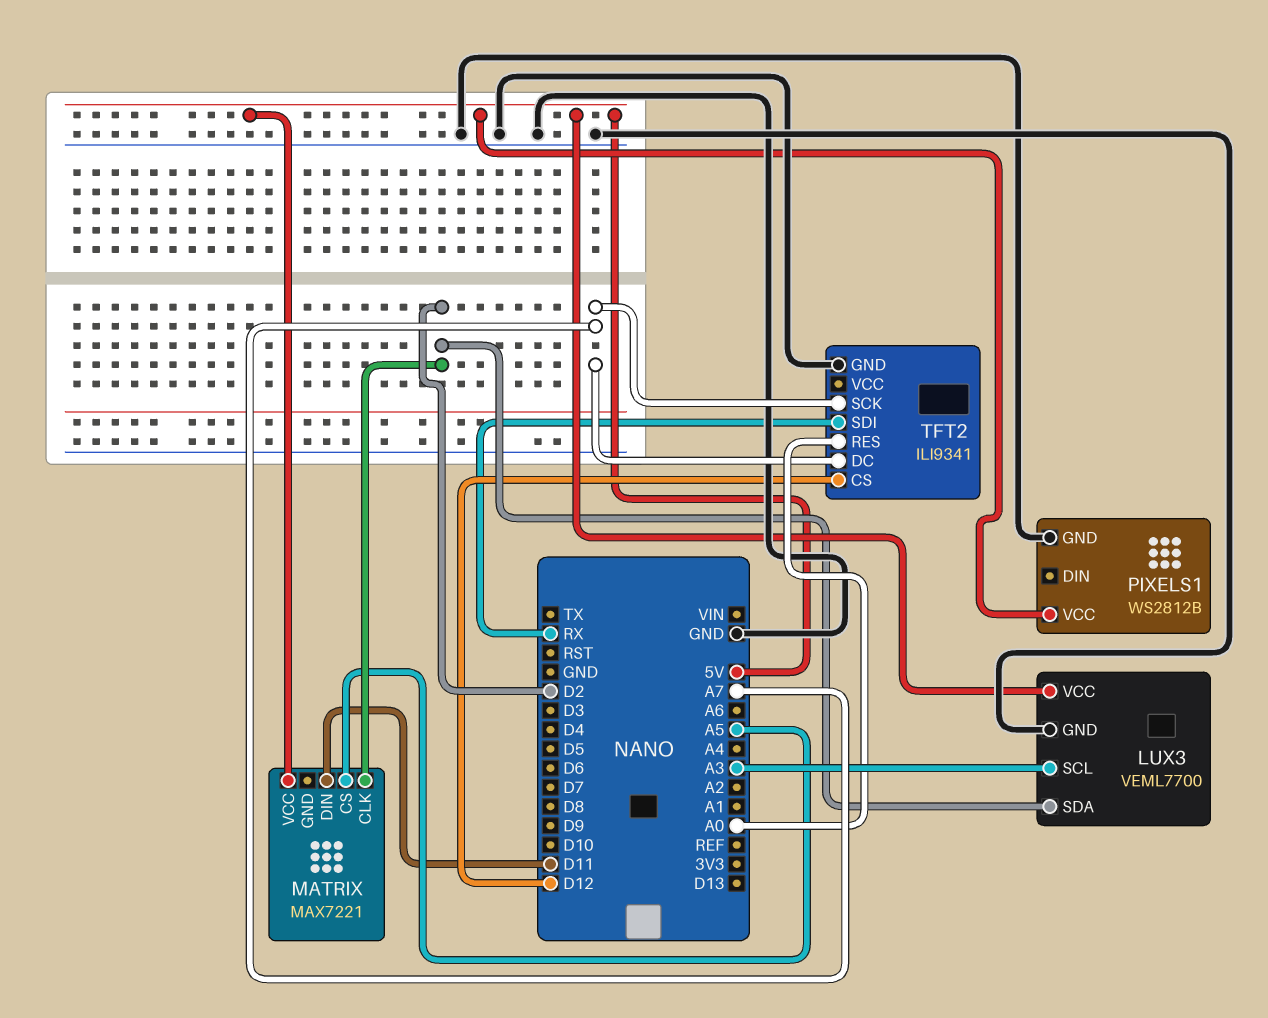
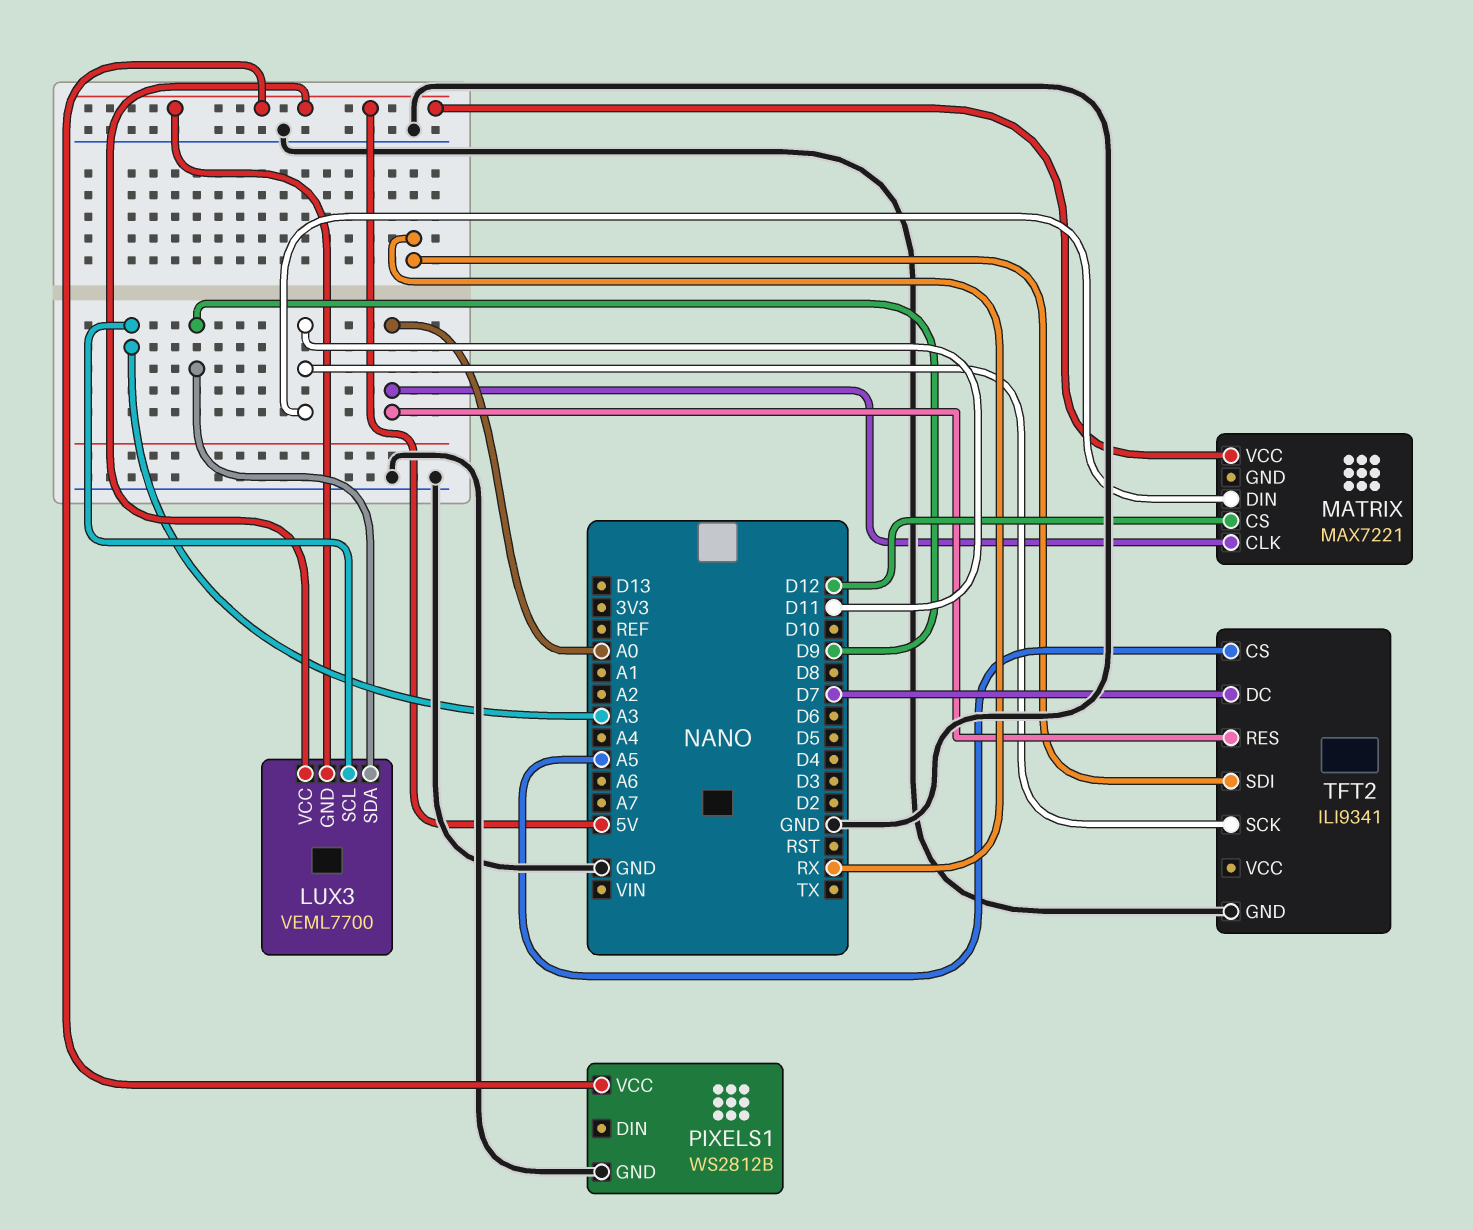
LUX3 pin GND: GND -> 5V
LUX3 pin SDA: D2 -> D9
MATRIX pin CLK: D2 -> A0
MATRIX pin CS: A5 -> D12
TFT2 pin CS: D12 -> A5
TFT2 pin DC: A7 -> D7
TFT2 pin SCK: A7 -> D11

